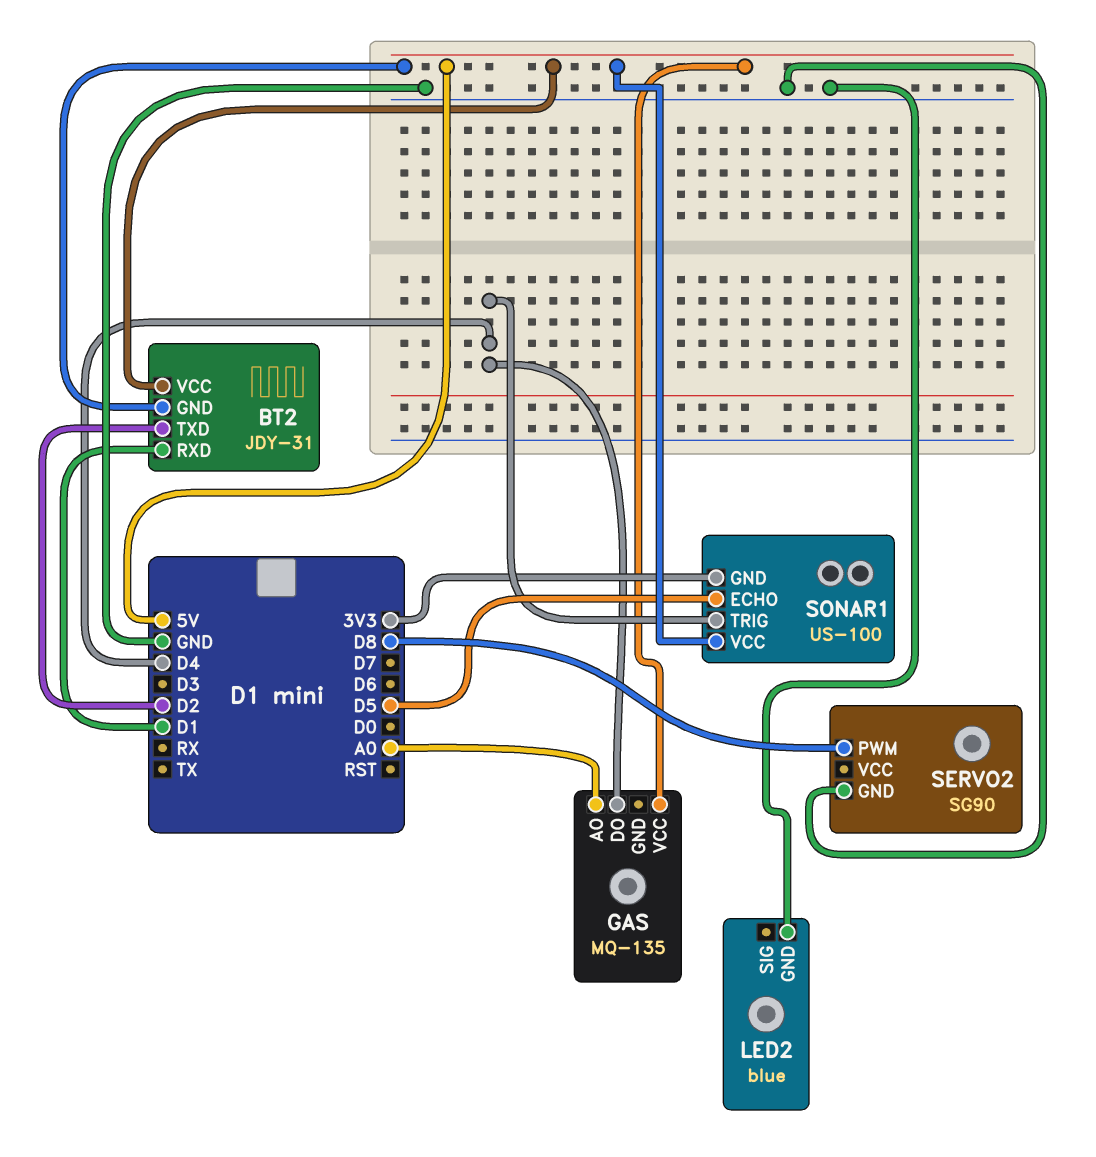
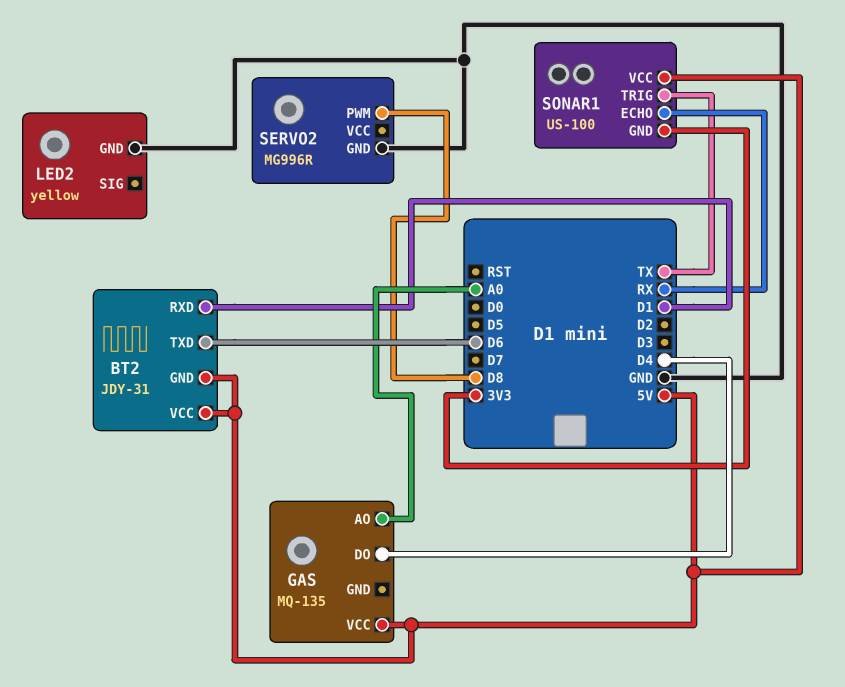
BT2 pin TXD: D2 -> D6
LED2: blue -> yellow
SERVO2: SG90 -> MG996R
SONAR1 pin ECHO: D5 -> RX
SONAR1 pin TRIG: D4 -> TX

